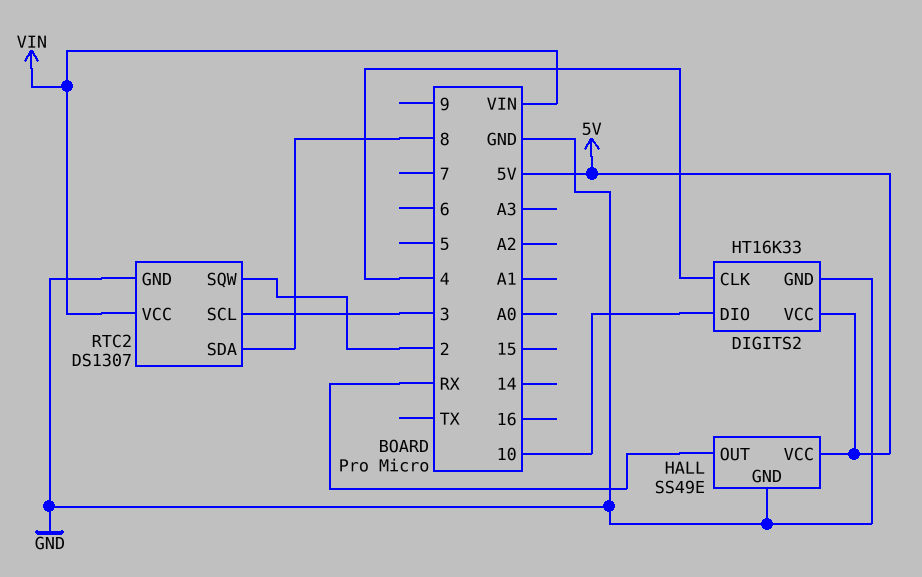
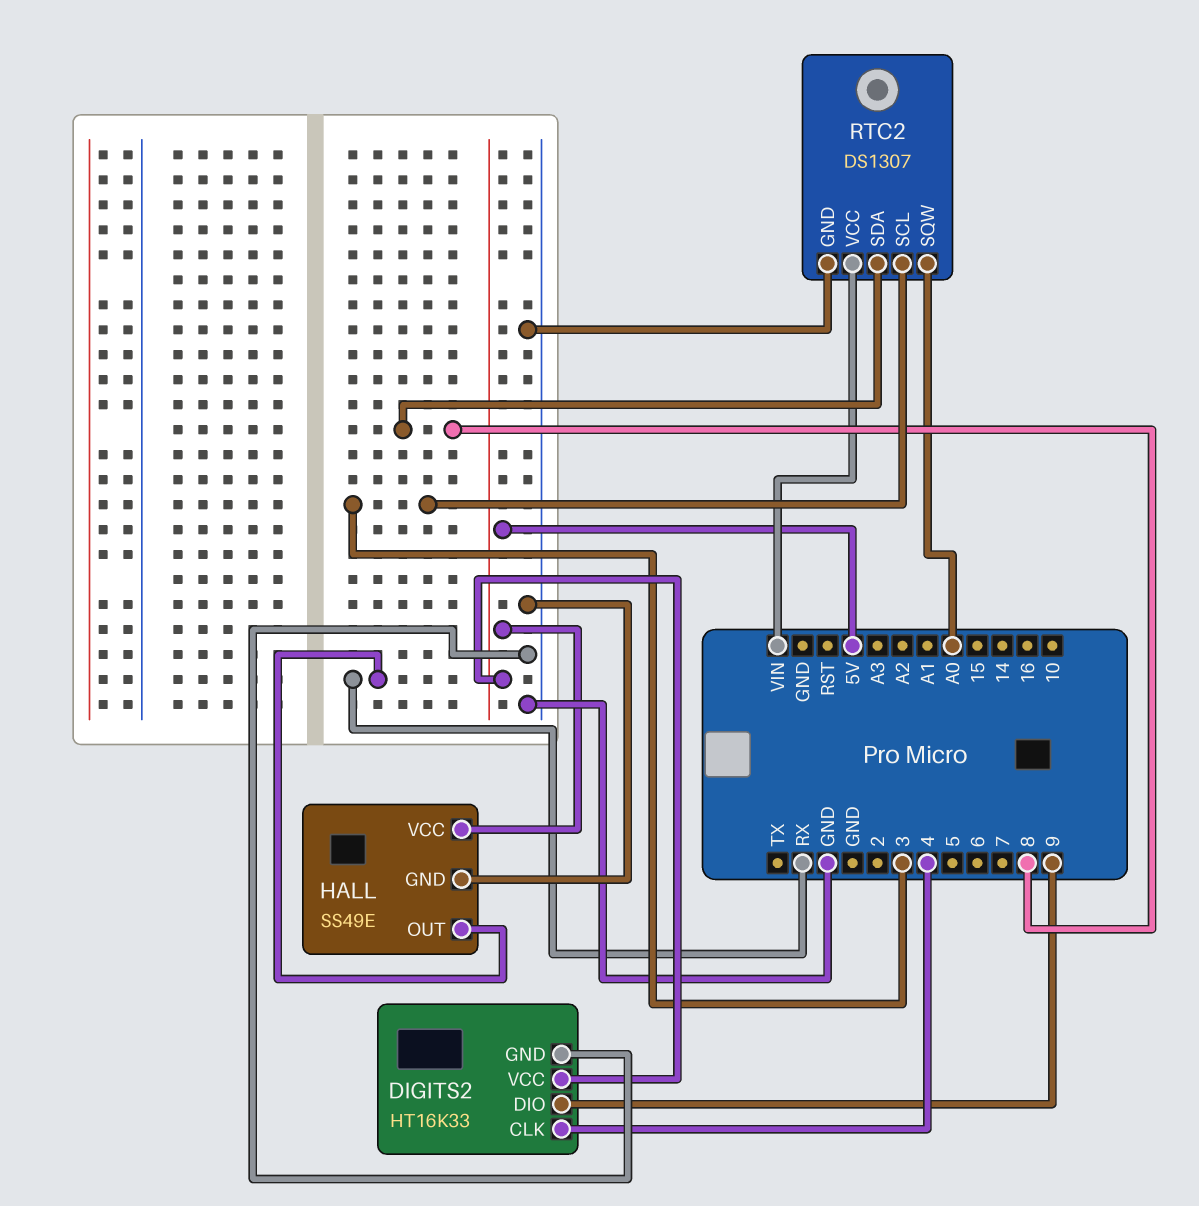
DIGITS2 pin DIO: 10 -> 9
RTC2 pin SQW: 2 -> A0

